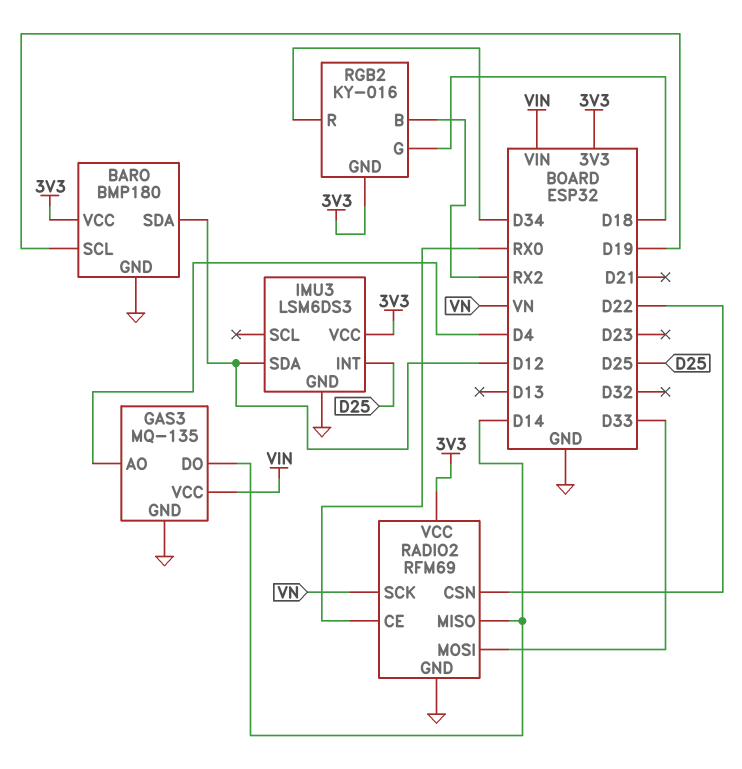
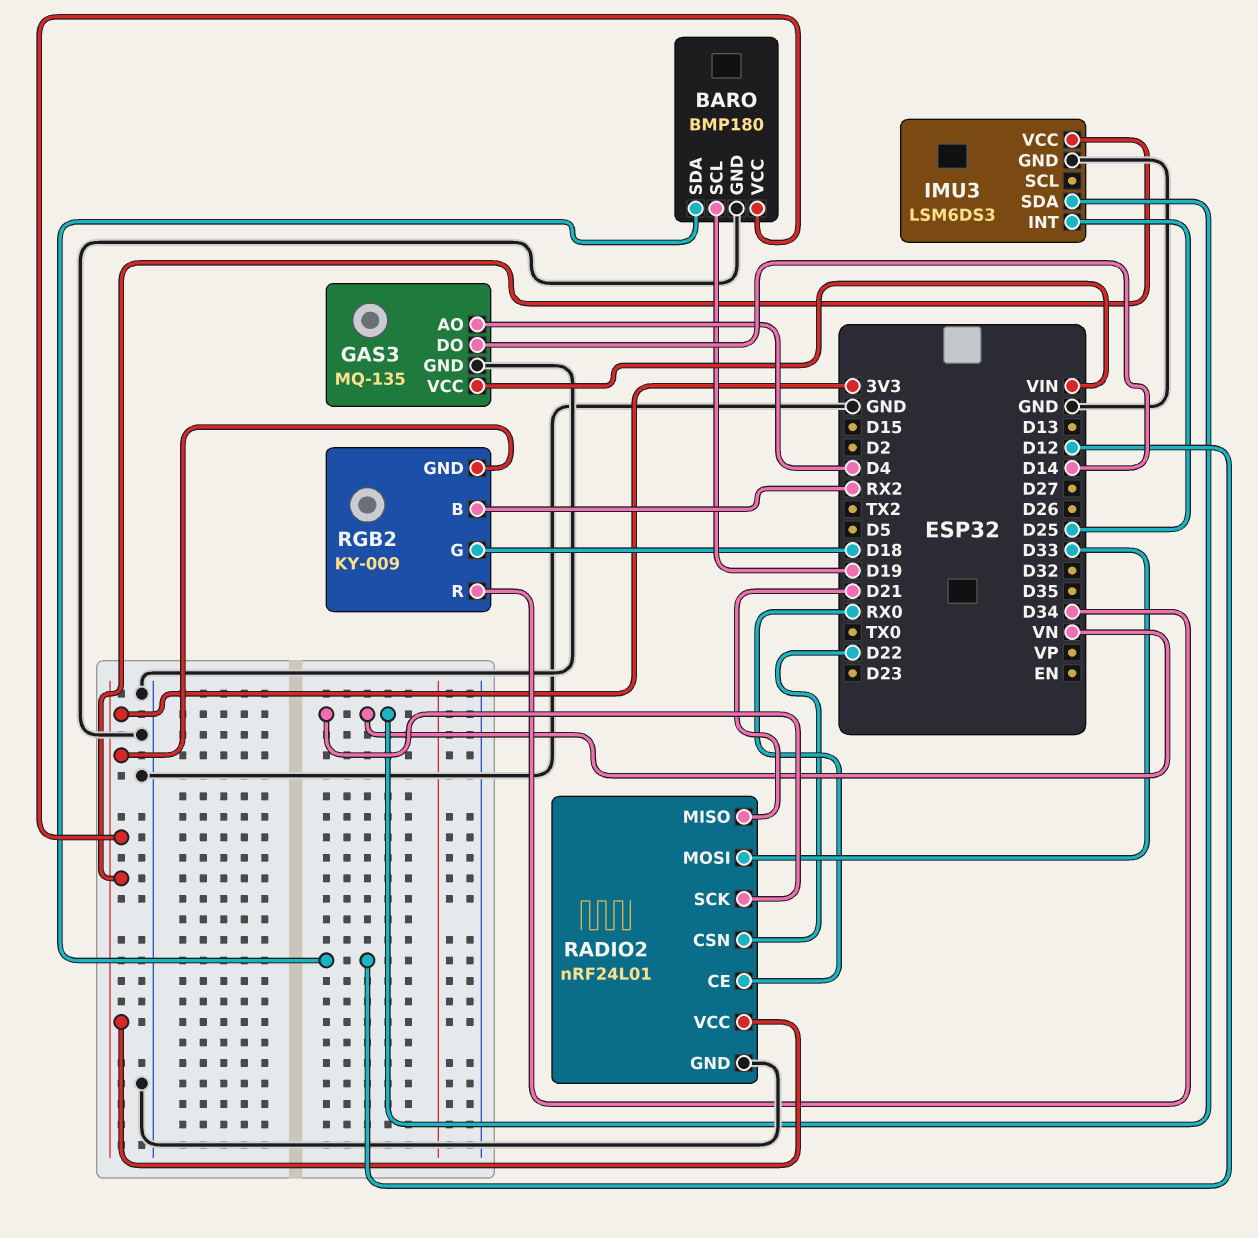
IMU3 pin SDA: D12 -> VN
RADIO2: RFM69 -> nRF24L01
RADIO2 pin MISO: D14 -> D21
RGB2: KY-016 -> KY-009

